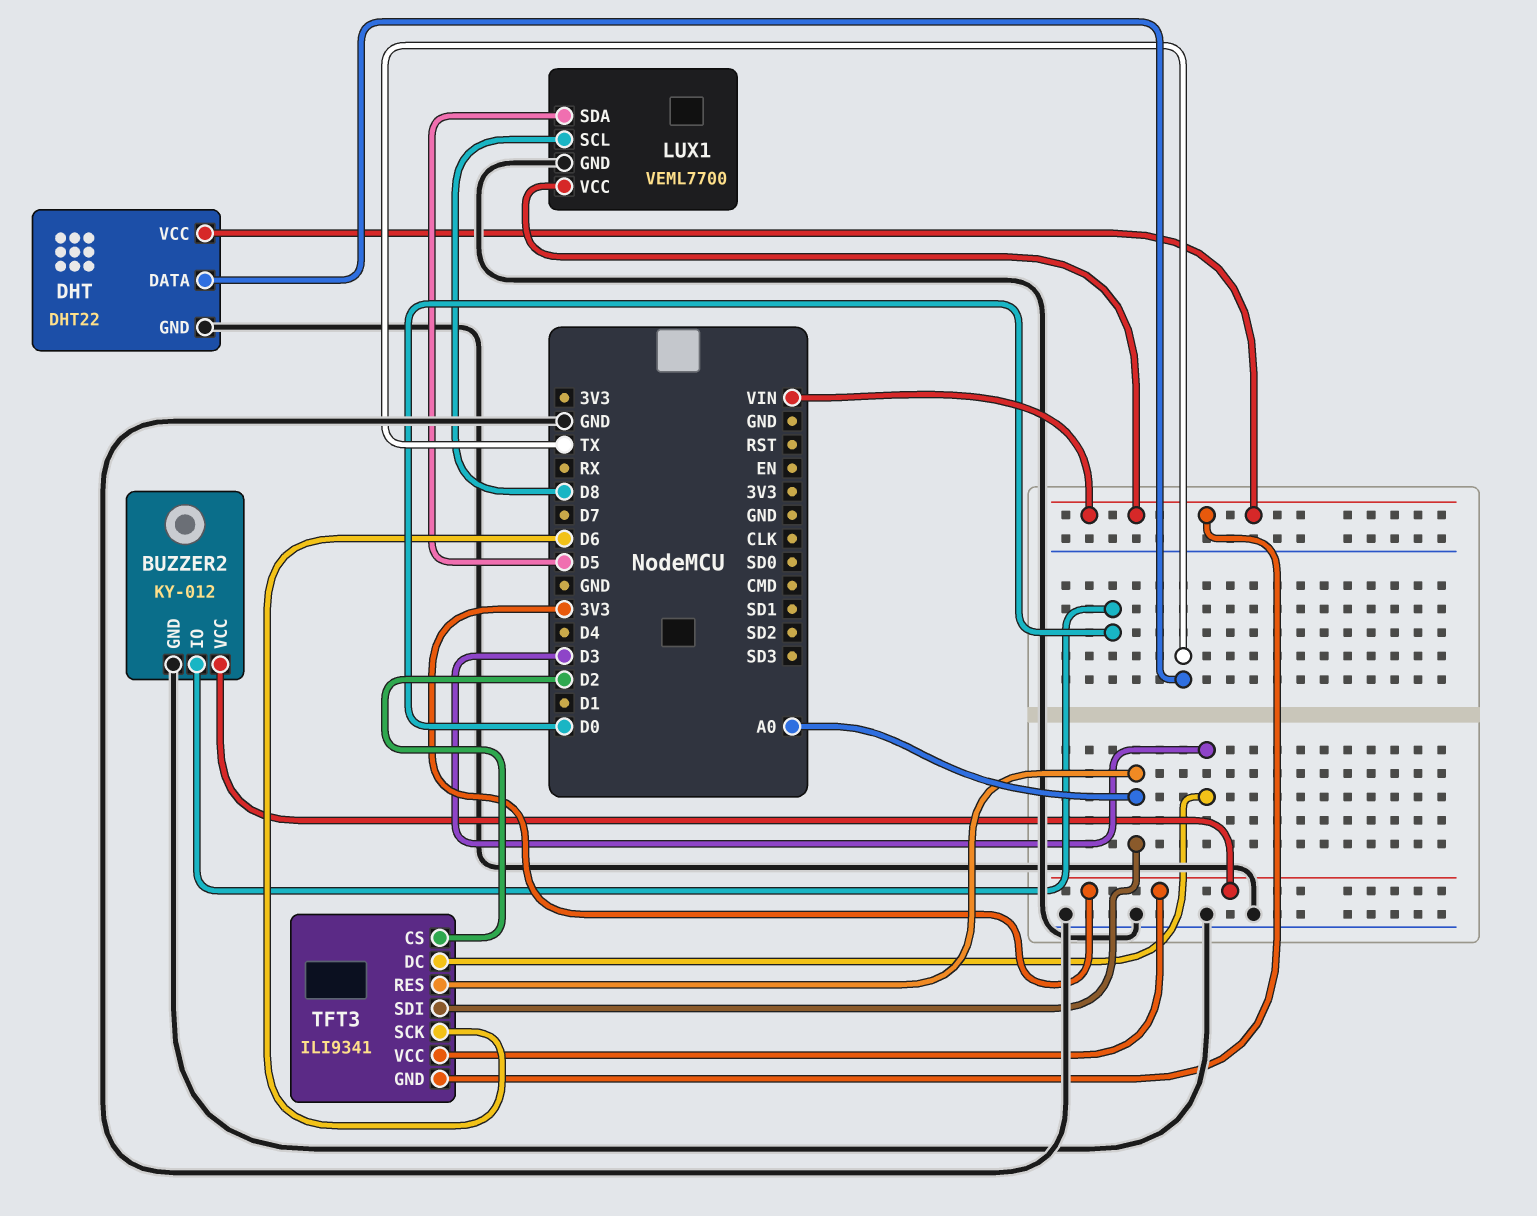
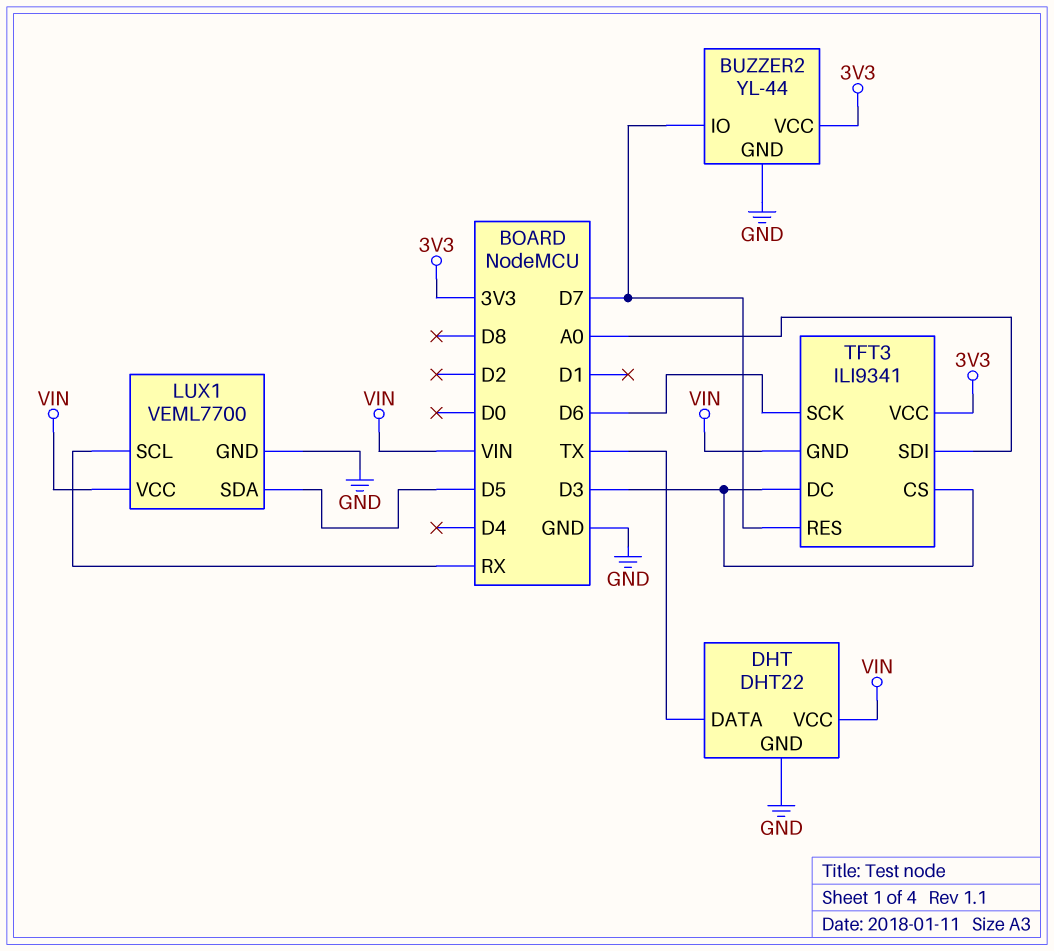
BUZZER2: KY-012 -> YL-44
BUZZER2 pin IO: D0 -> D7
LUX1 pin SCL: D8 -> RX
TFT3 pin CS: D2 -> D3
TFT3 pin RES: A0 -> D7

